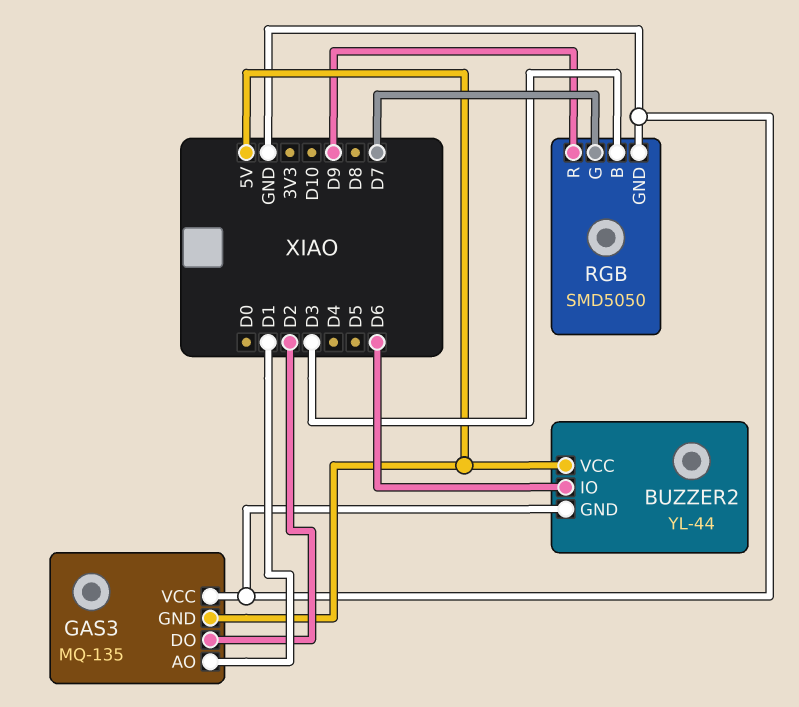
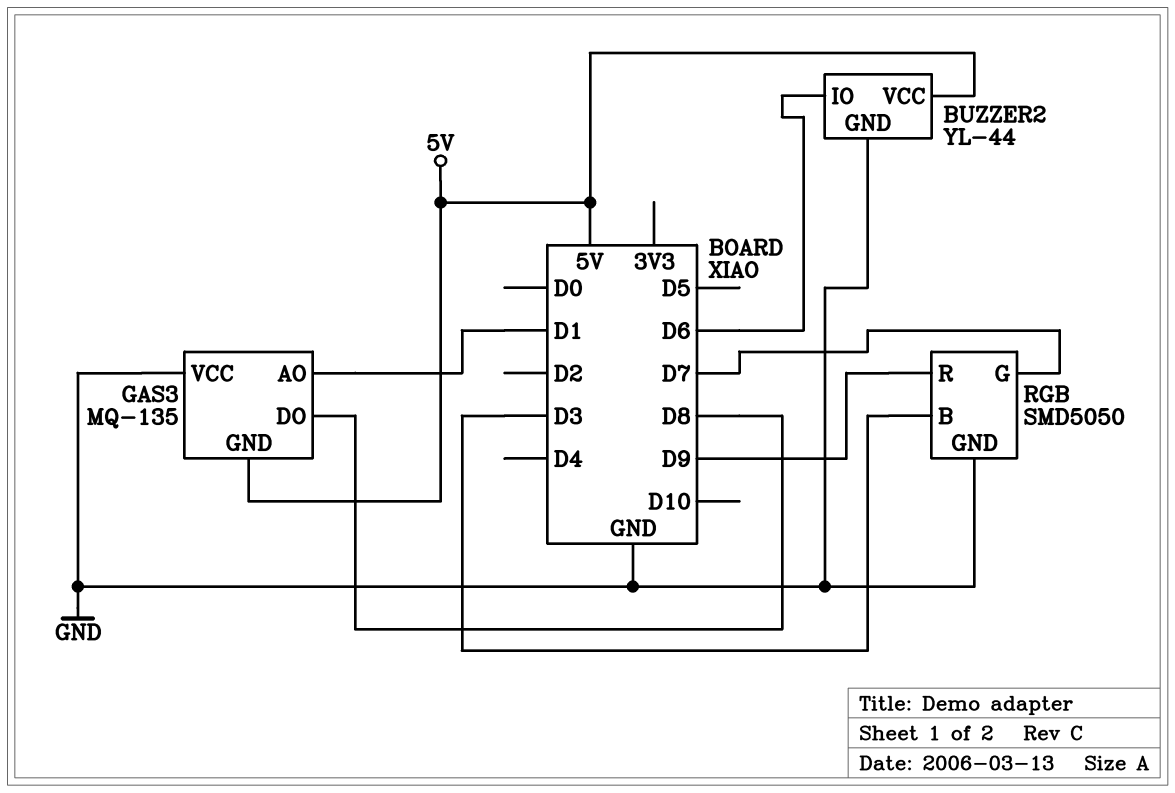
GAS3 pin DO: D2 -> D8

